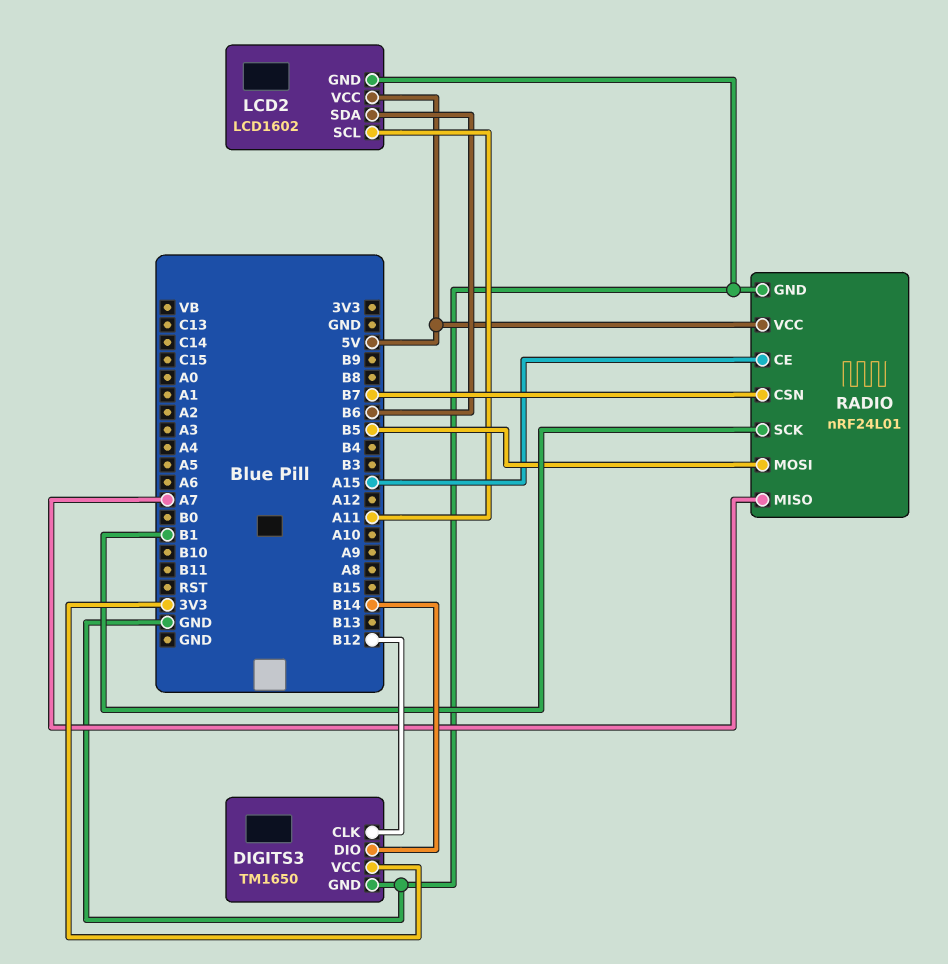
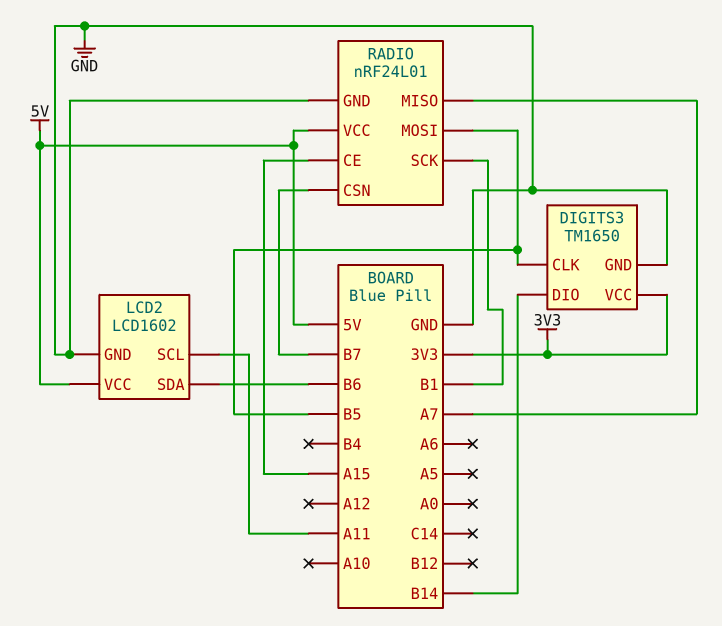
DIGITS3 pin CLK: B12 -> B5

